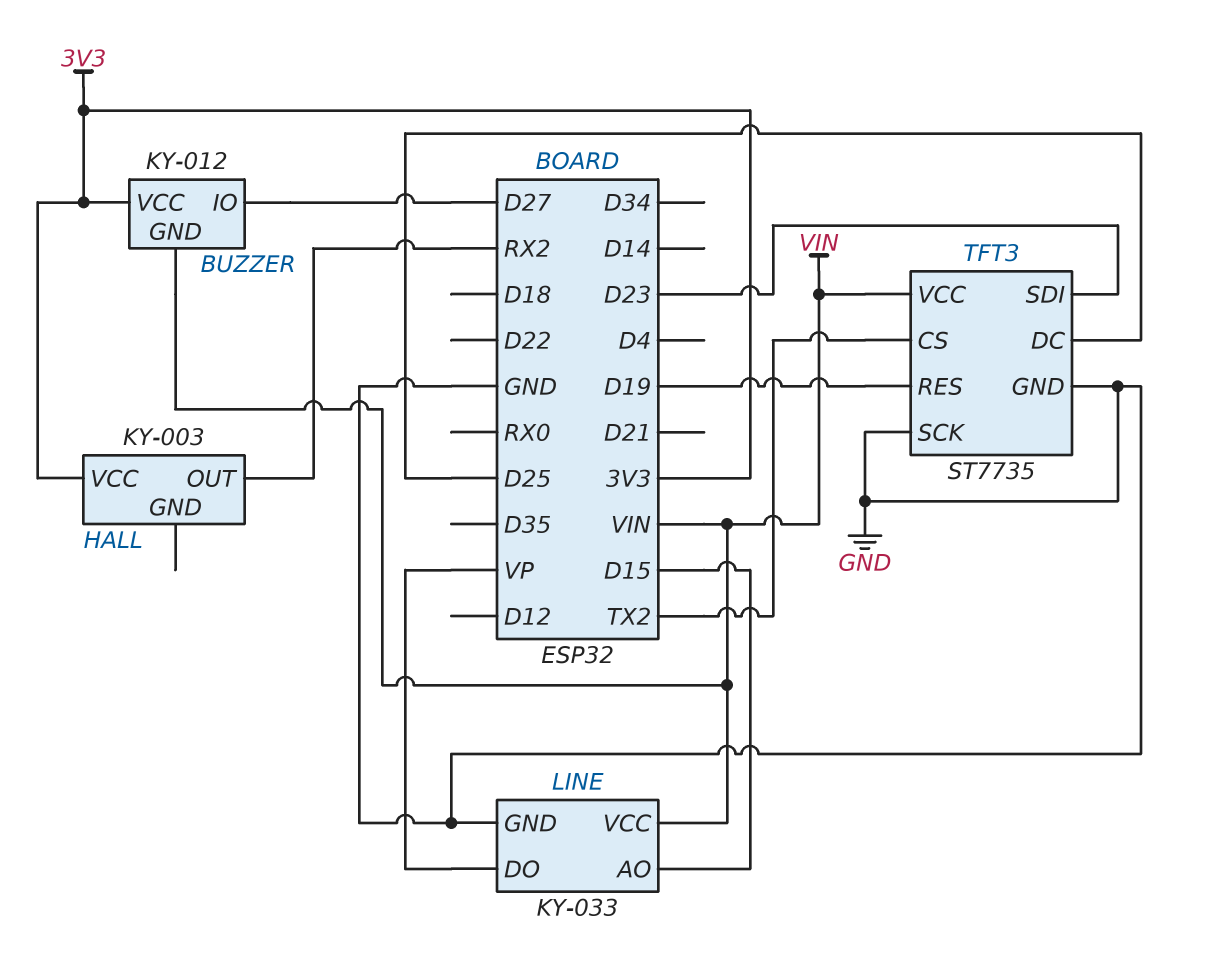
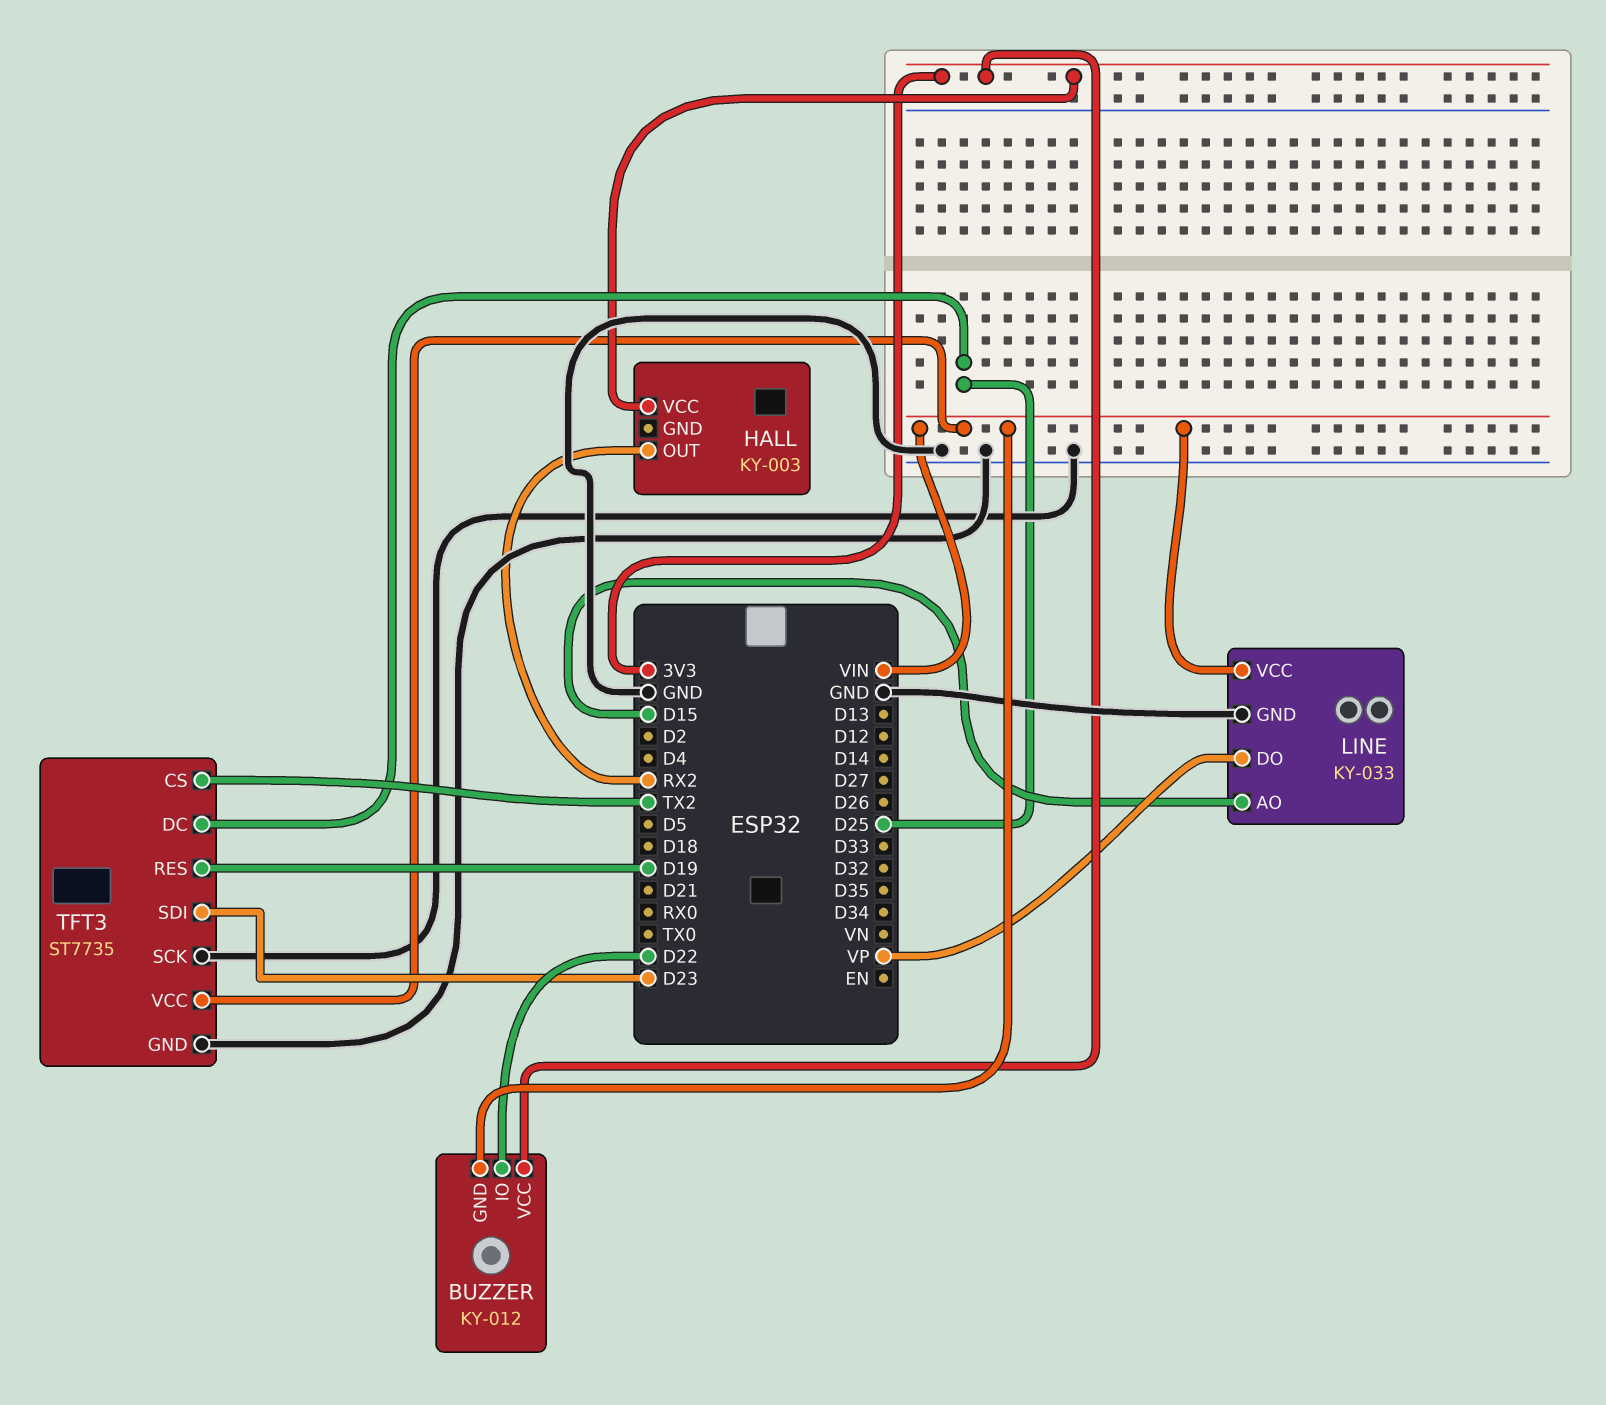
BUZZER pin IO: D27 -> D22

